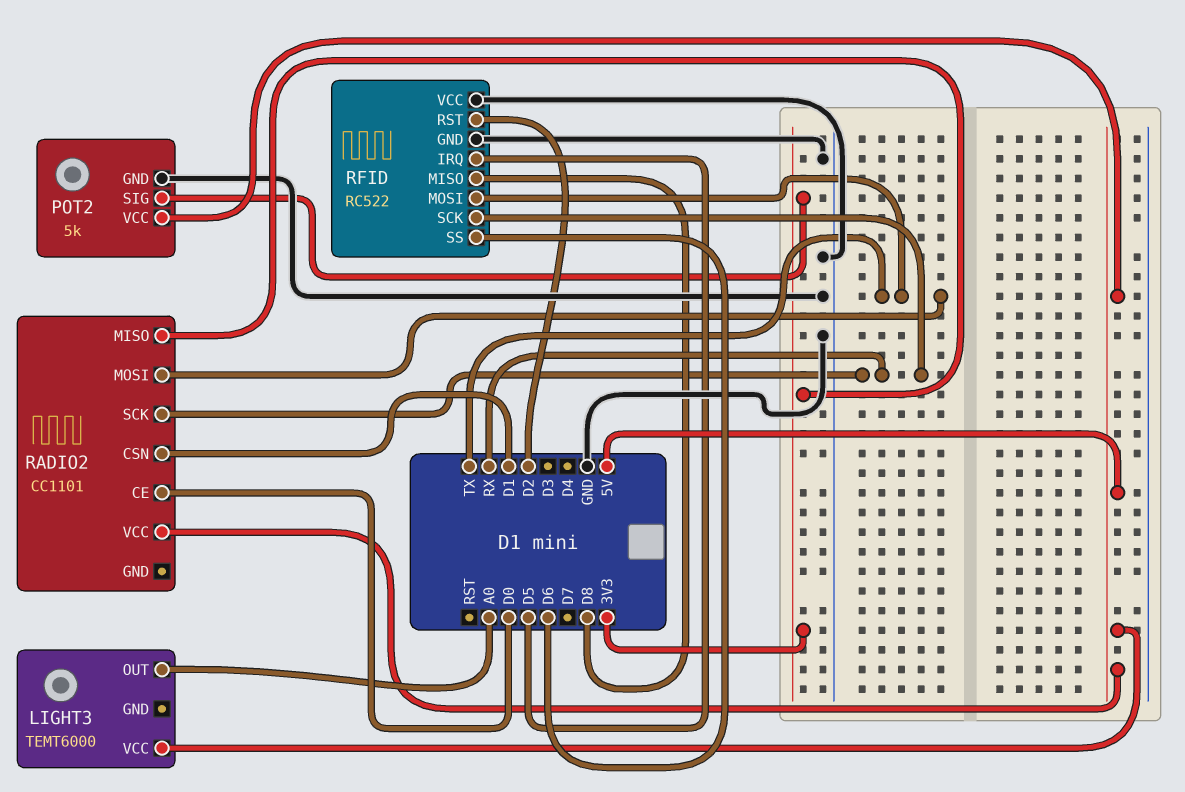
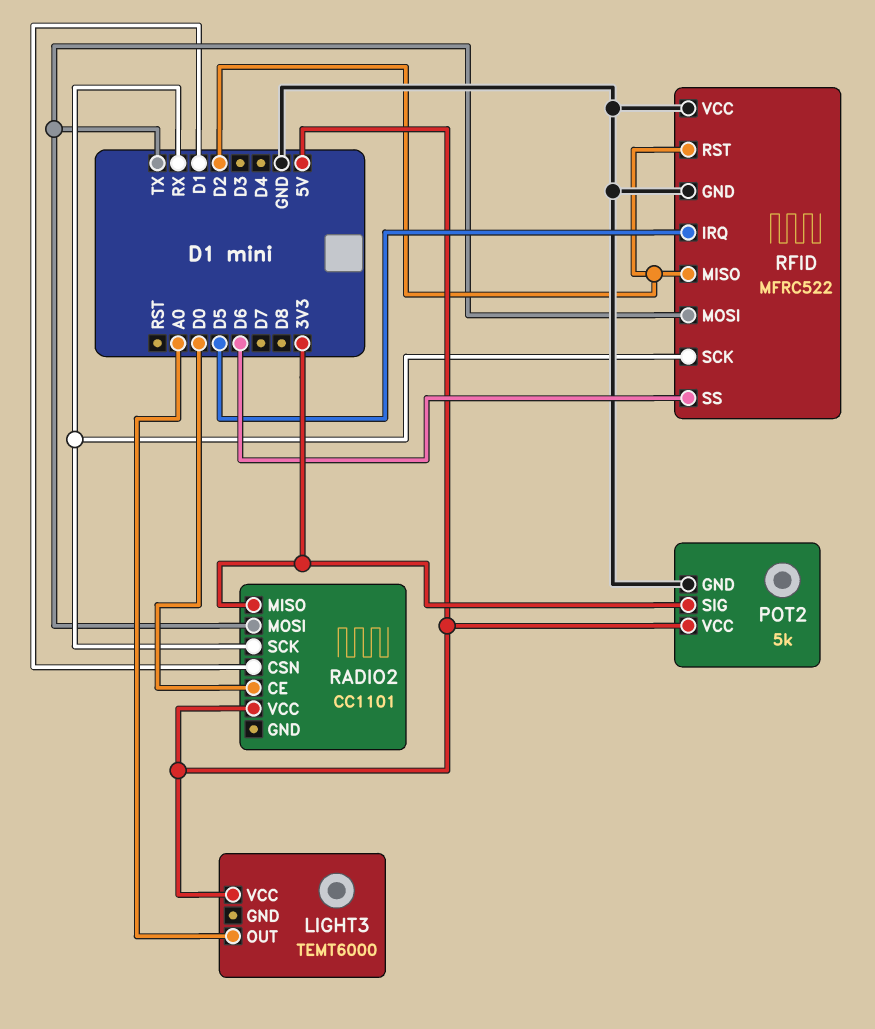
RFID: RC522 -> MFRC522
RFID pin MISO: D8 -> D2

